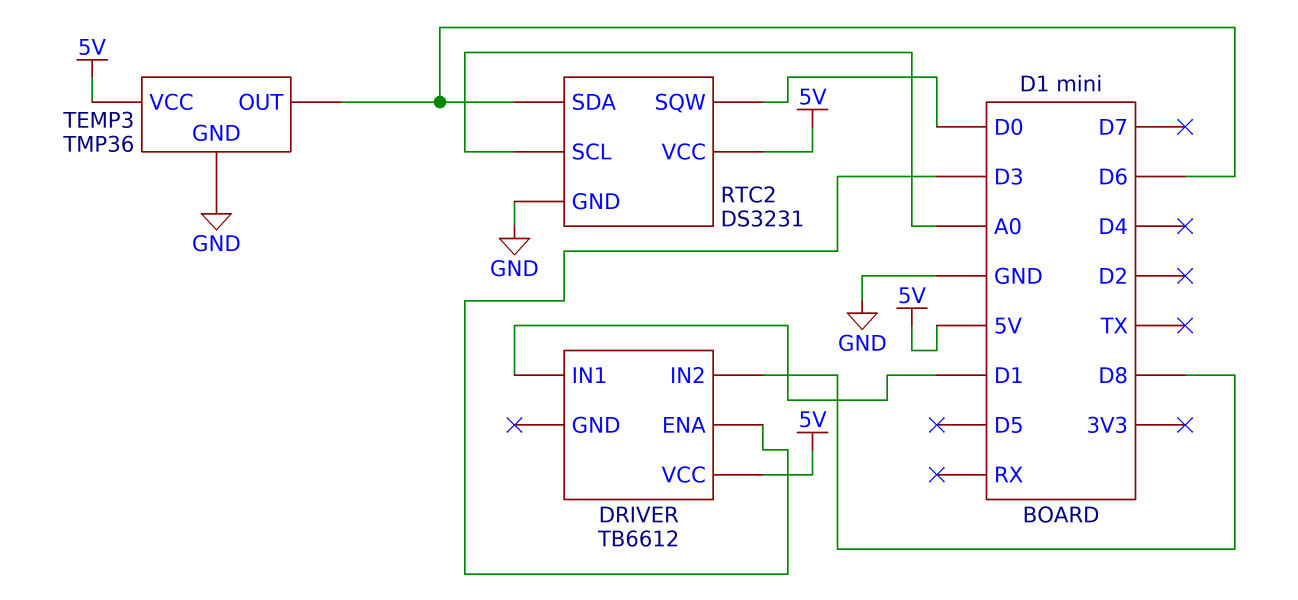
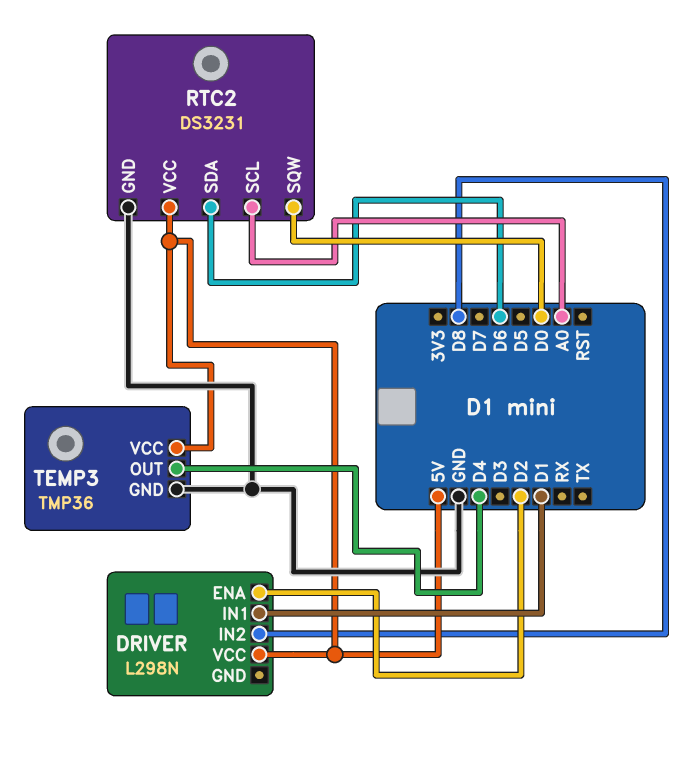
DRIVER: TB6612 -> L298N
DRIVER pin ENA: D3 -> D2
TEMP3 pin OUT: D6 -> D4

